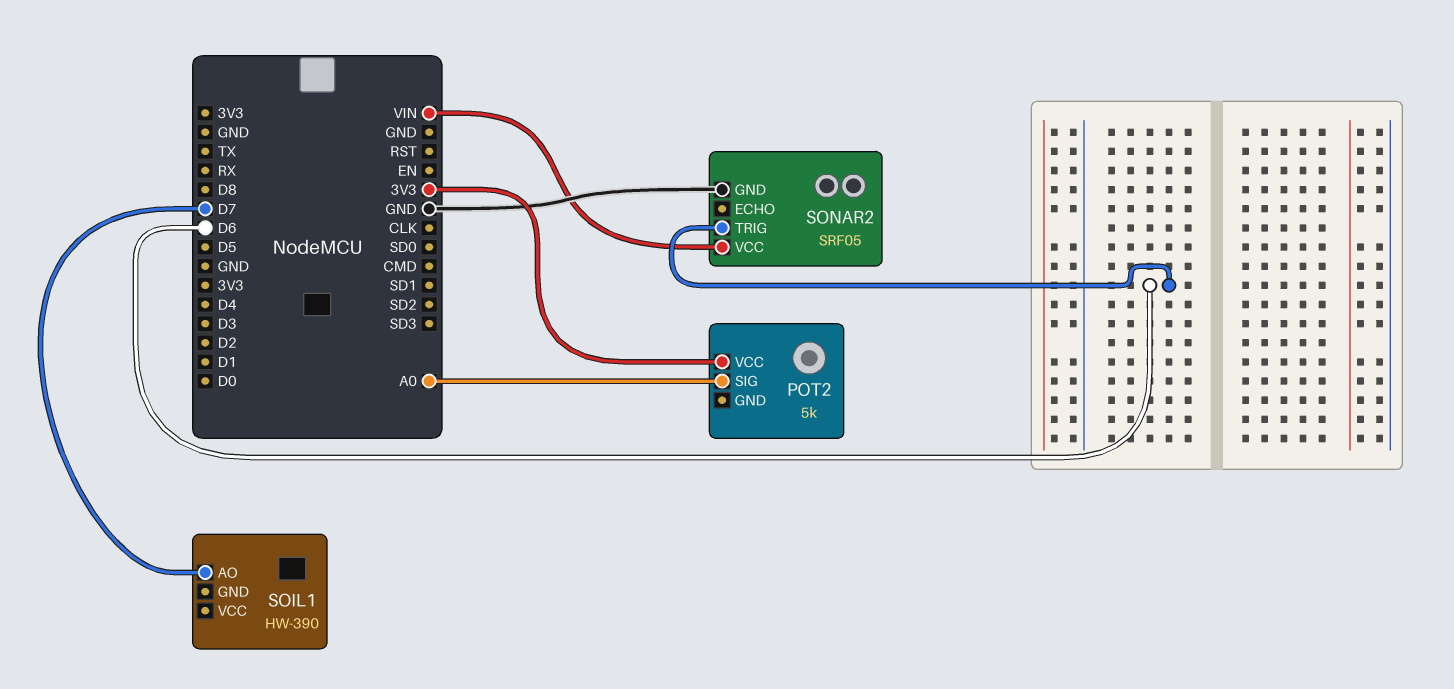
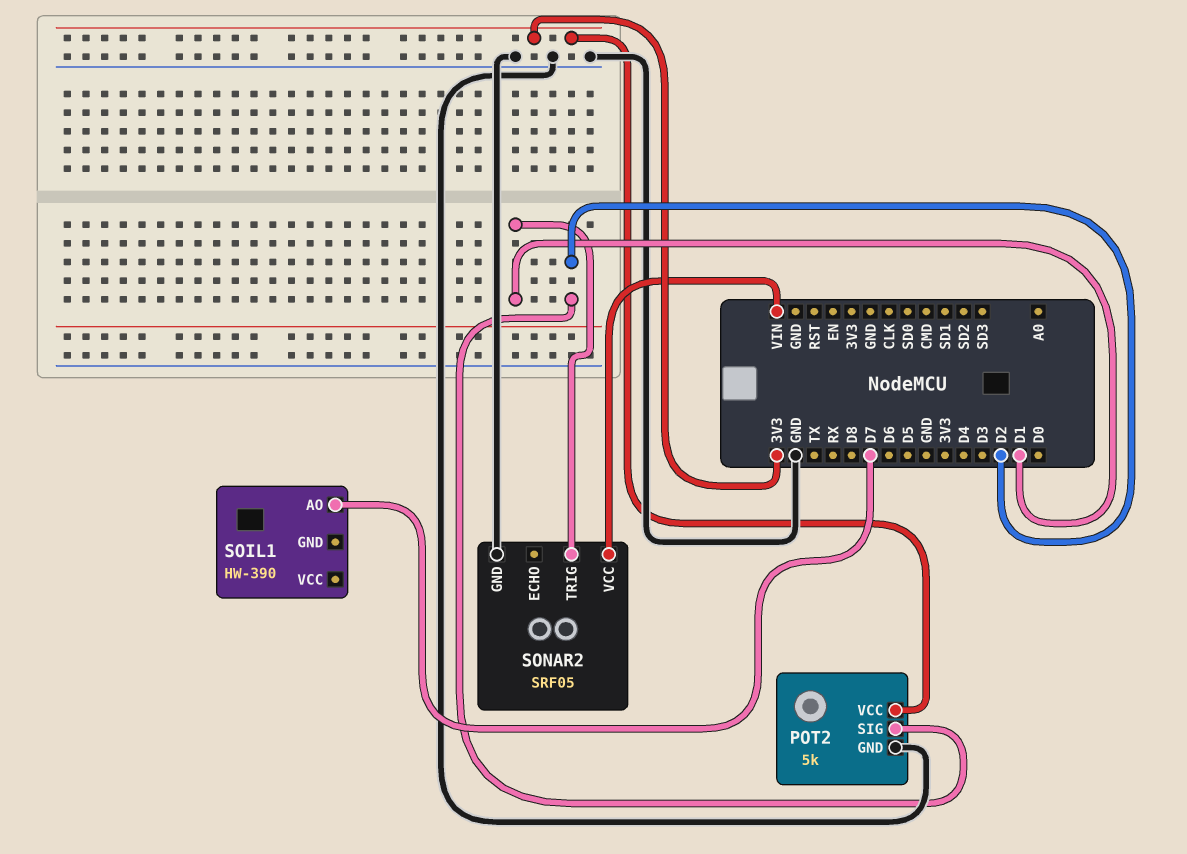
POT2 pin GND: none -> GND
POT2 pin SIG: A0 -> D2
SONAR2 pin TRIG: D6 -> D1

